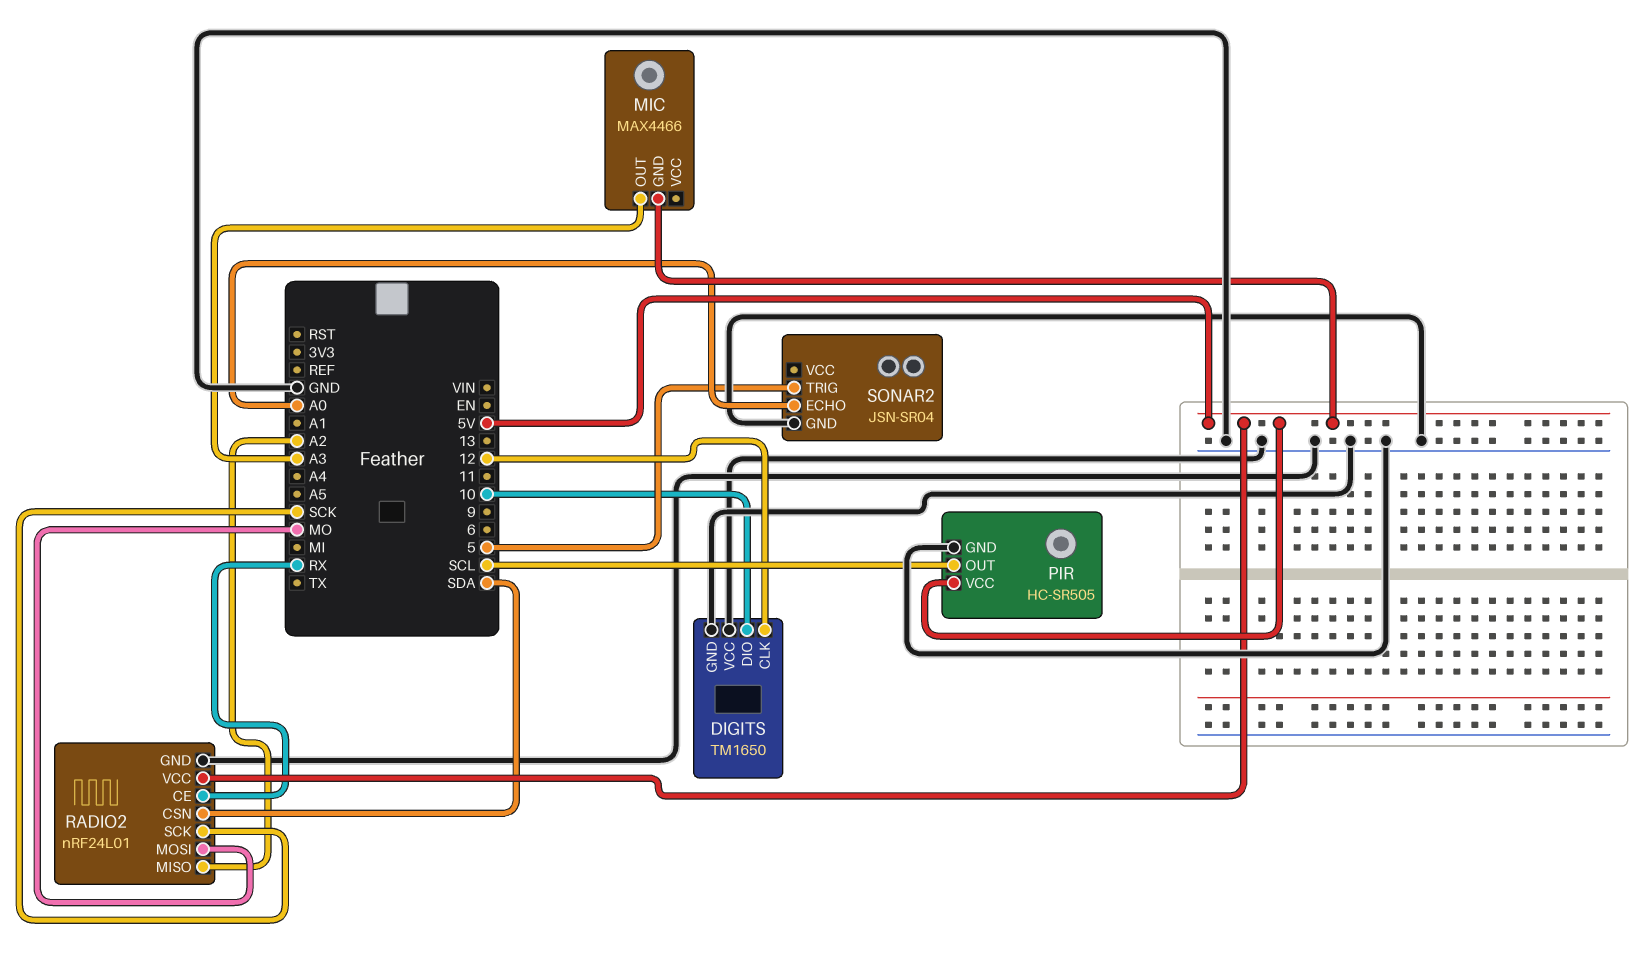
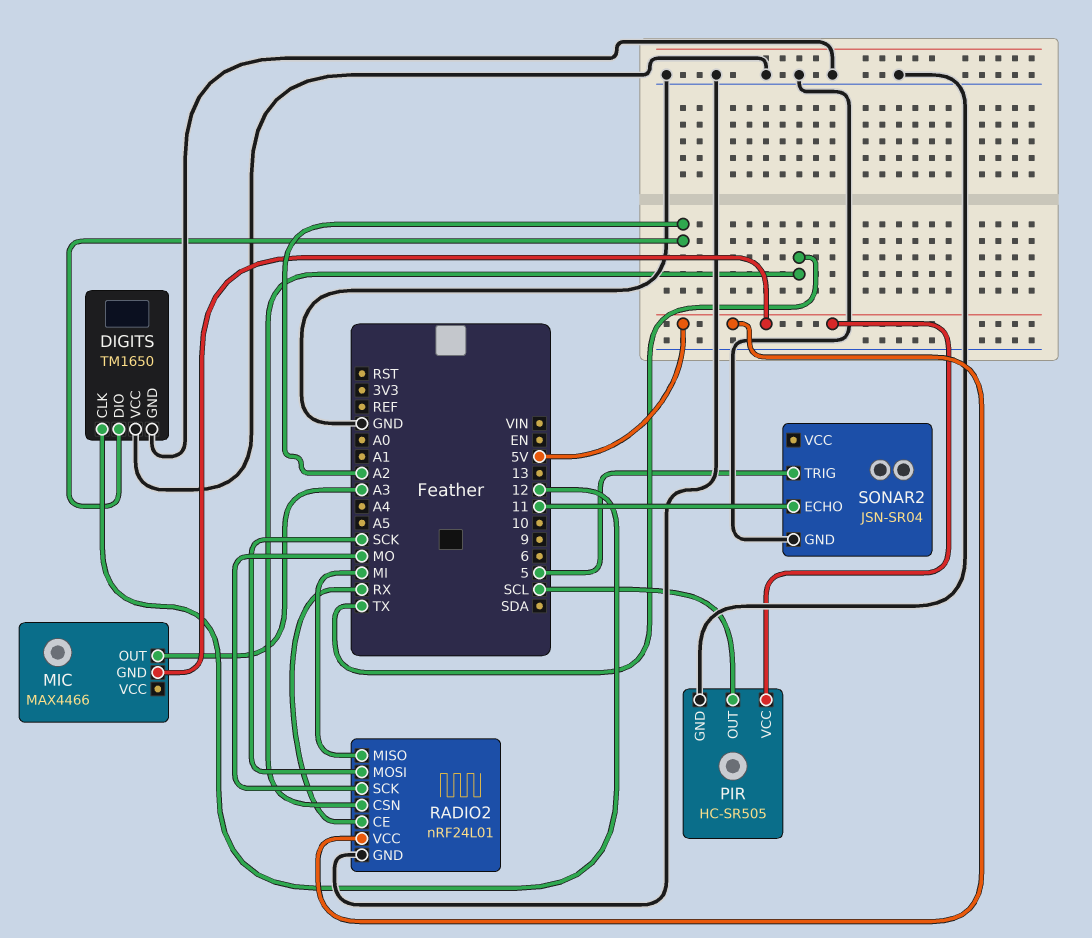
DIGITS pin DIO: 10 -> A2
RADIO2 pin CSN: SDA -> TX
RADIO2 pin MISO: A2 -> MI
RADIO2 pin MOSI: MO -> SCK
RADIO2 pin SCK: SCK -> MO
SONAR2 pin ECHO: A0 -> 11

